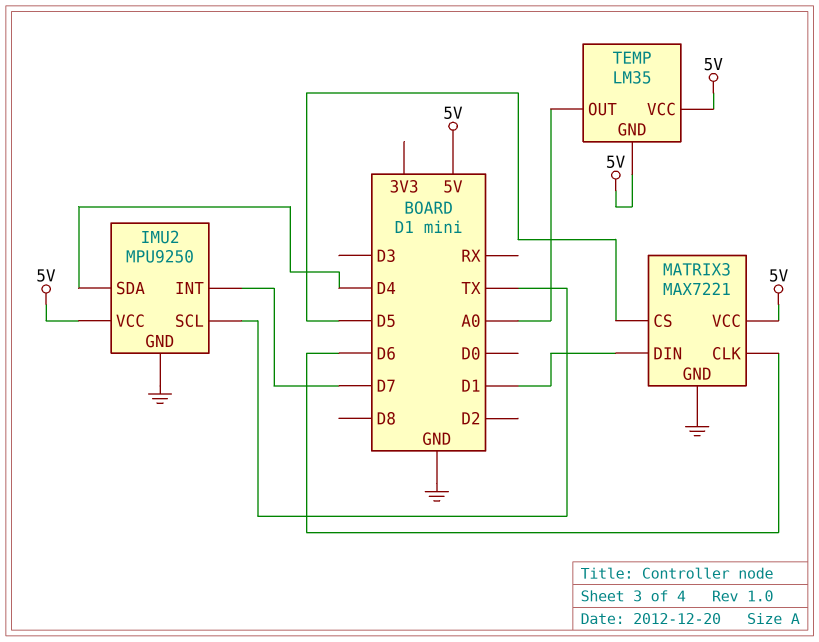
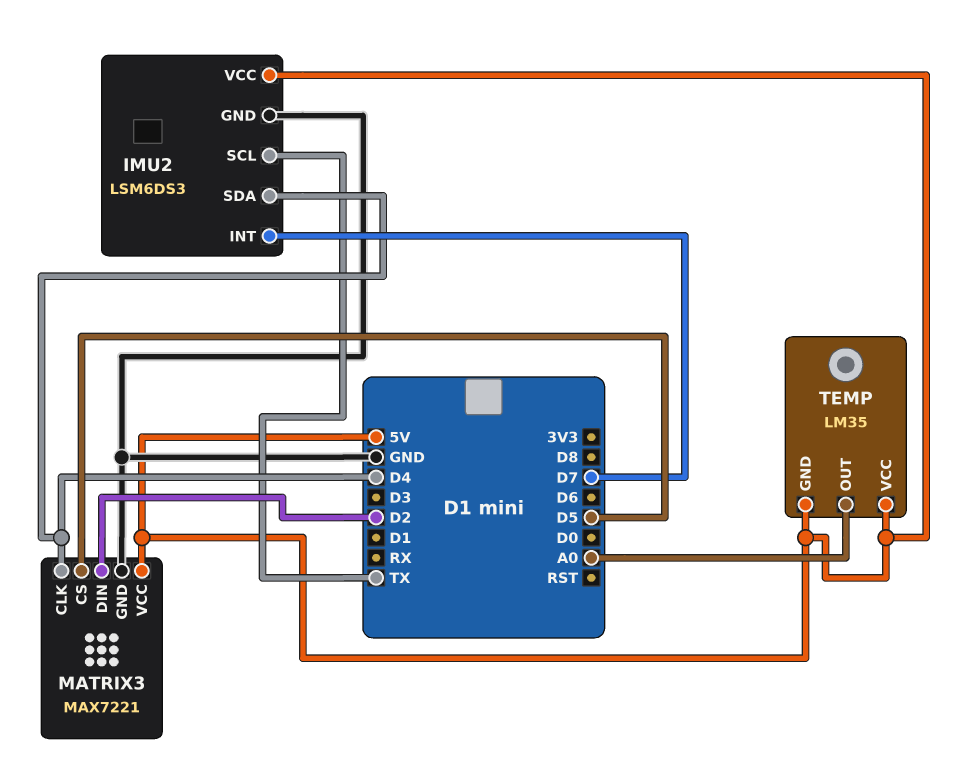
IMU2: MPU9250 -> LSM6DS3
MATRIX3 pin CLK: D6 -> D4
MATRIX3 pin DIN: D1 -> D2

